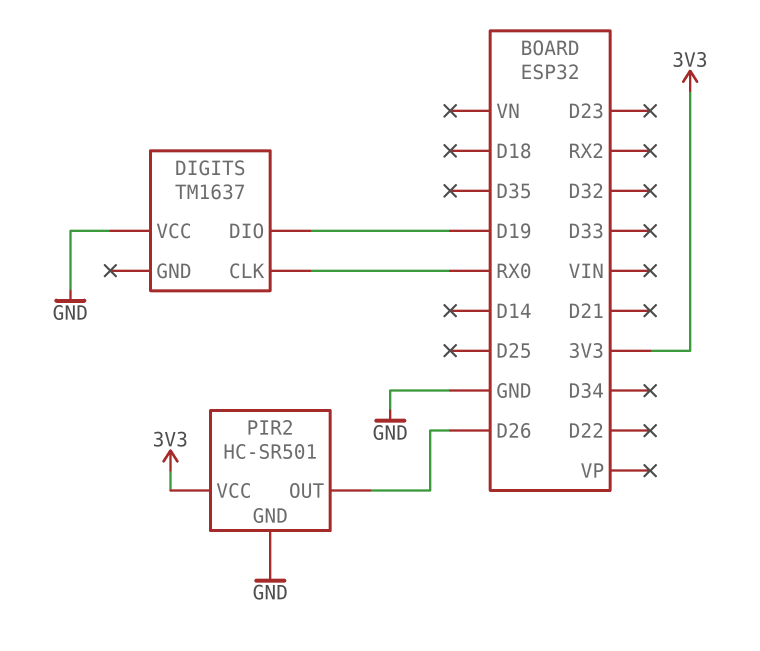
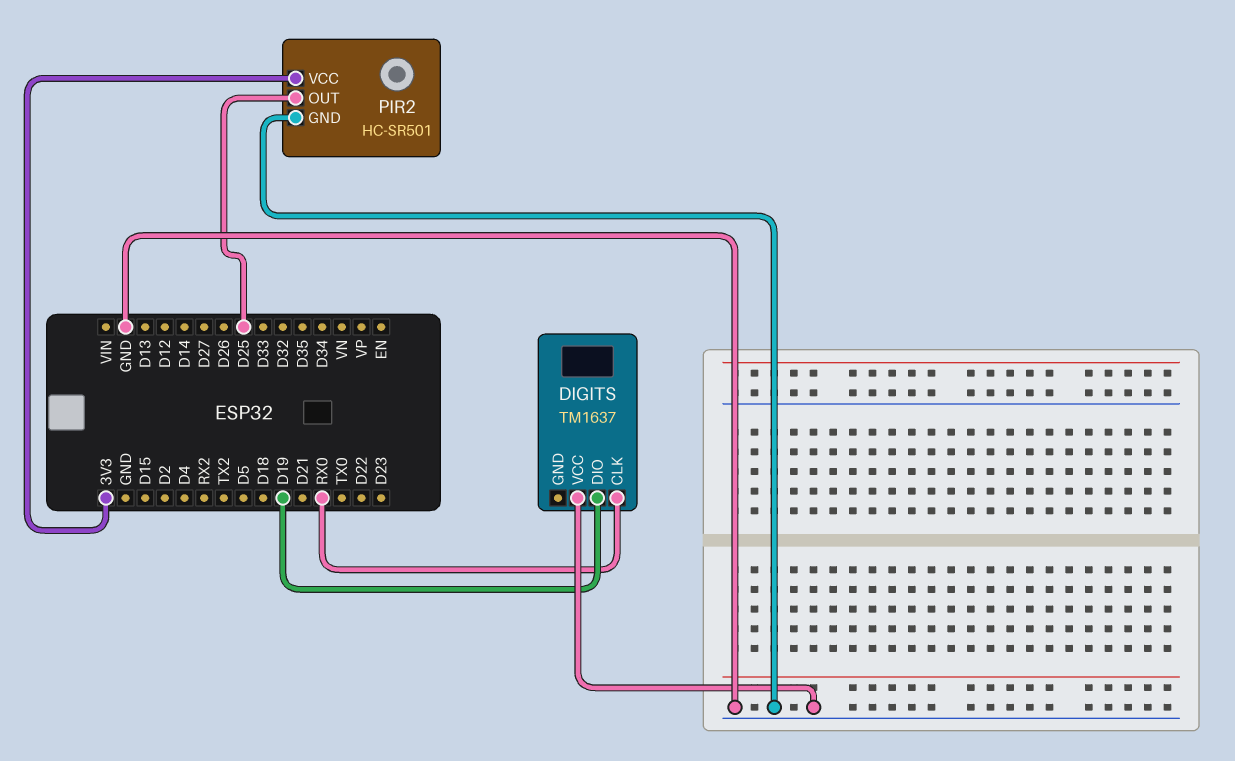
PIR2 pin OUT: D26 -> D25

